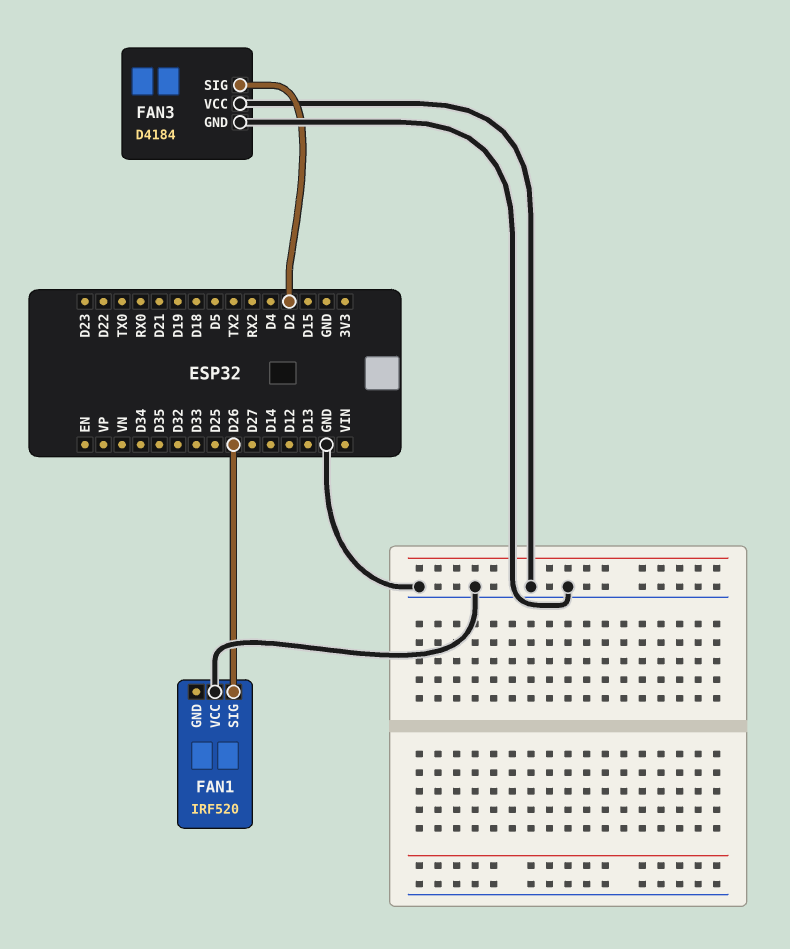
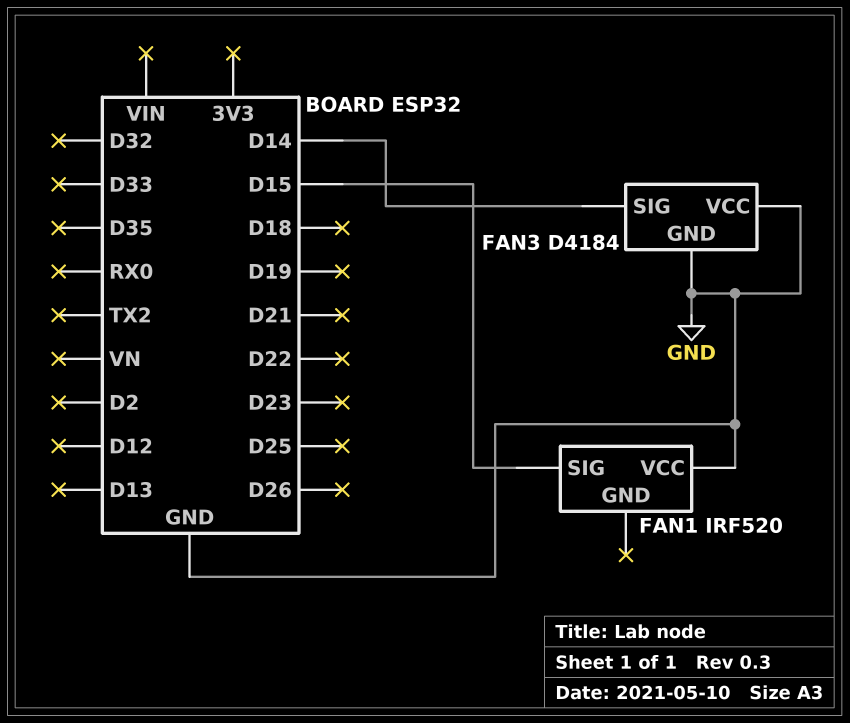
FAN1 pin SIG: D26 -> D15
FAN3 pin SIG: D2 -> D14

